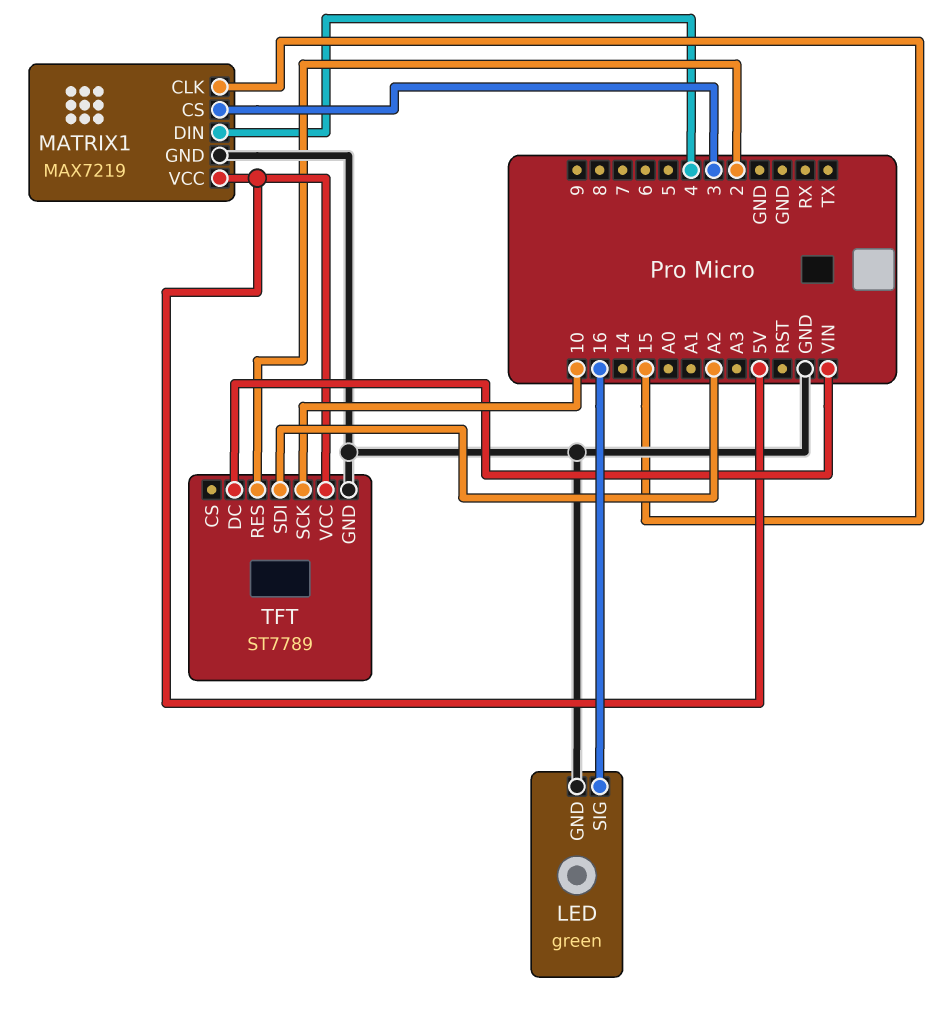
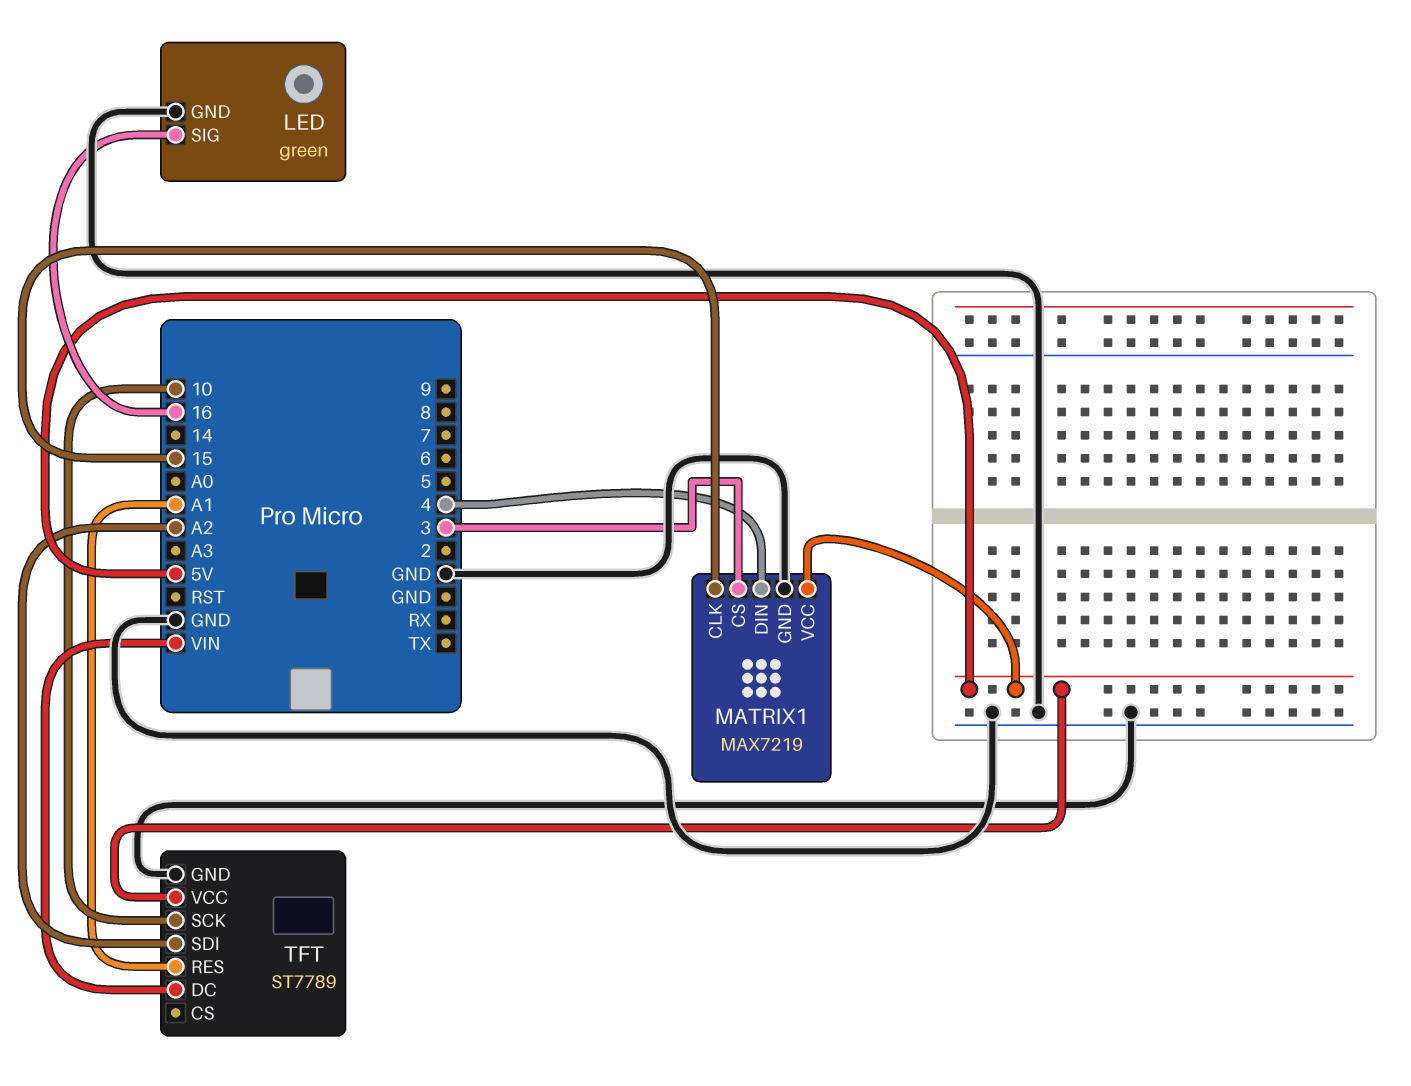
TFT pin RES: 2 -> A1

